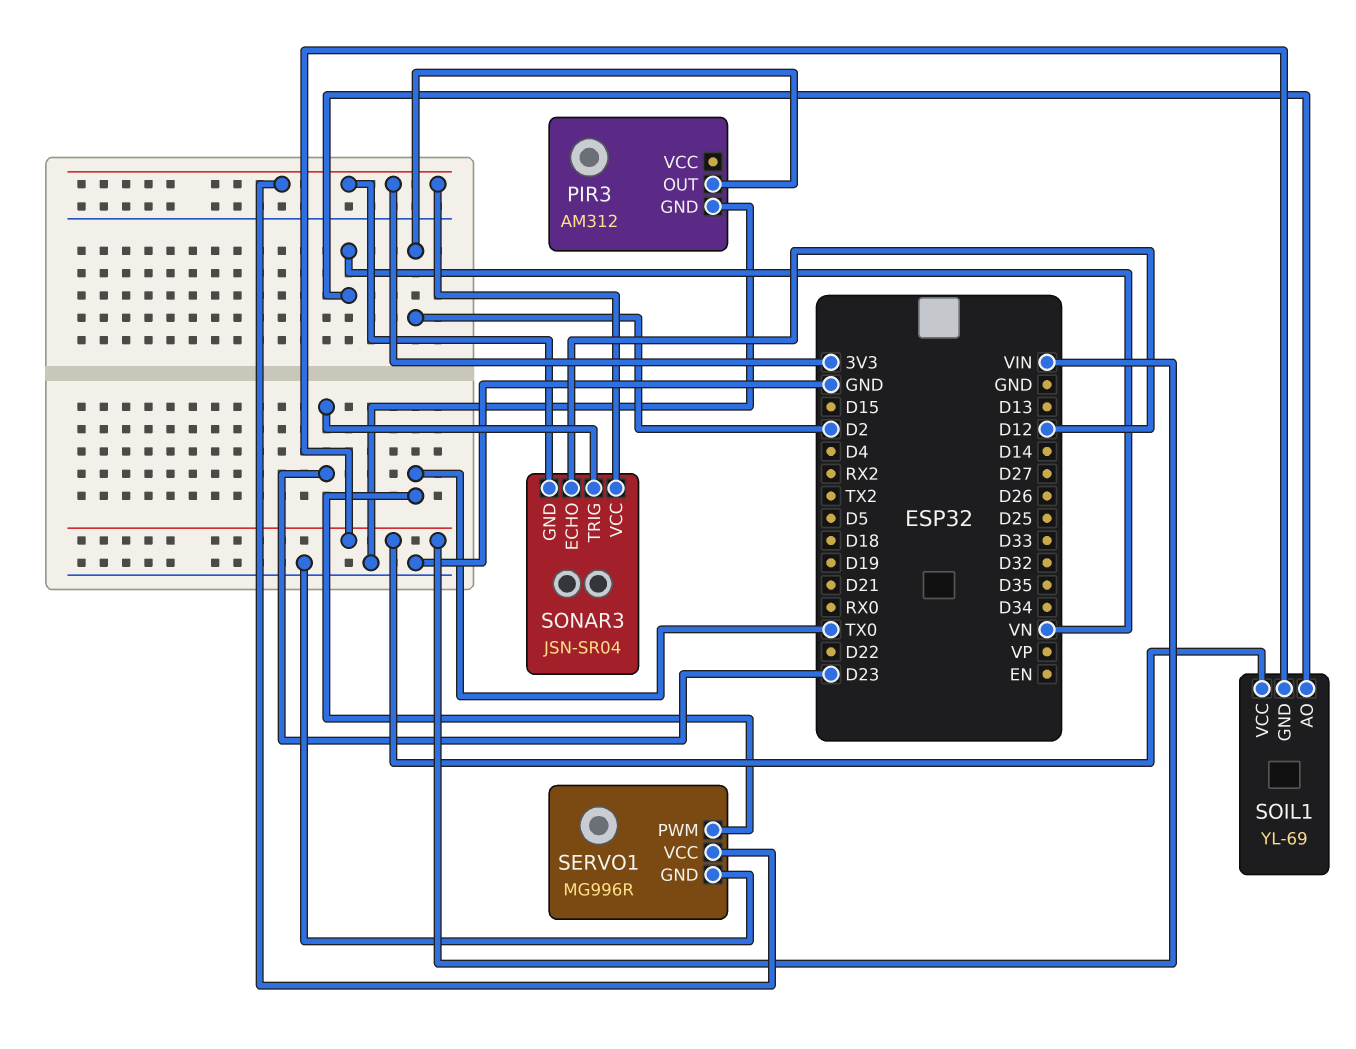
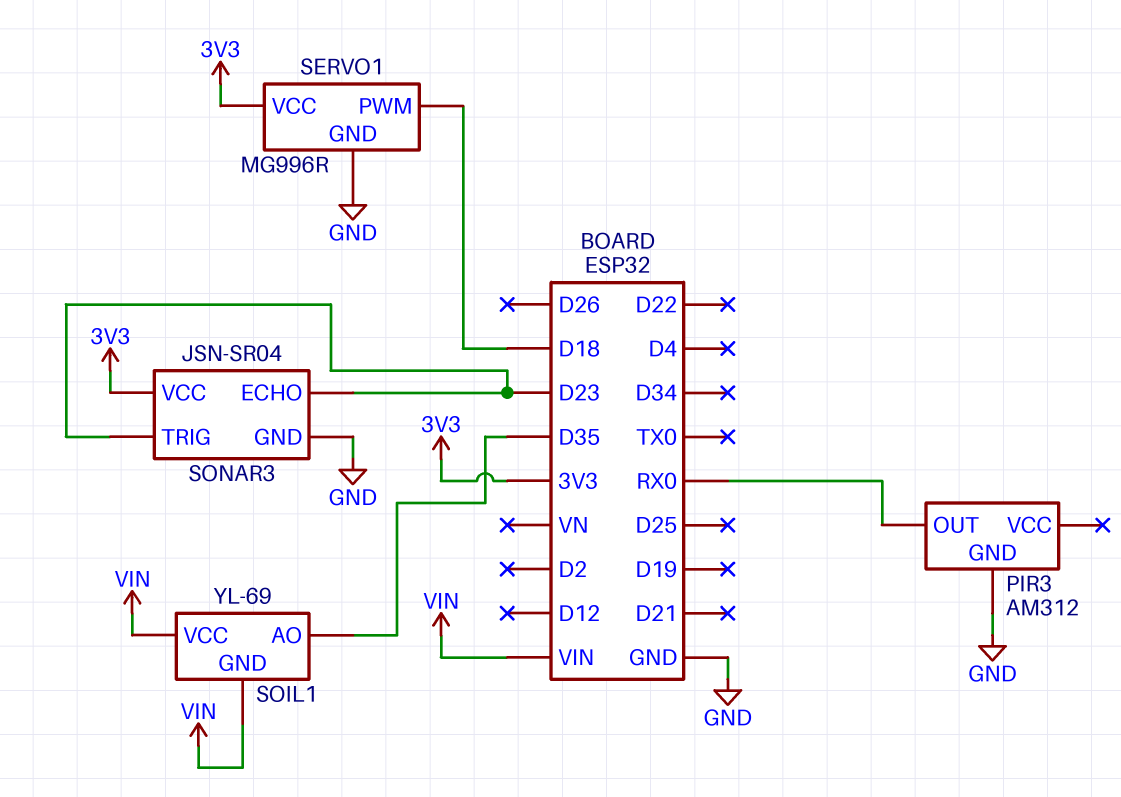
PIR3 pin OUT: D2 -> RX0
SERVO1 pin PWM: TX0 -> D18
SOIL1 pin AO: VN -> D35
SONAR3 pin ECHO: D12 -> D23
SONAR3 pin GND: 3V3 -> GND

